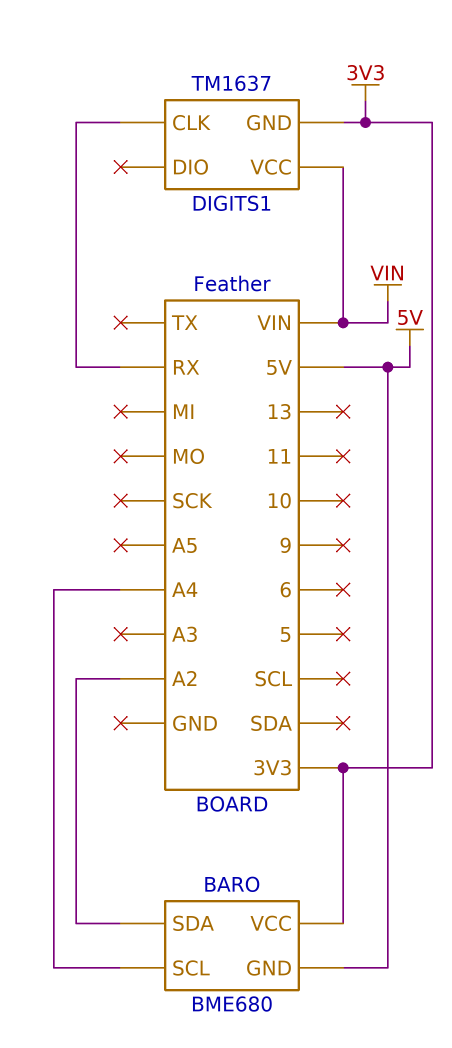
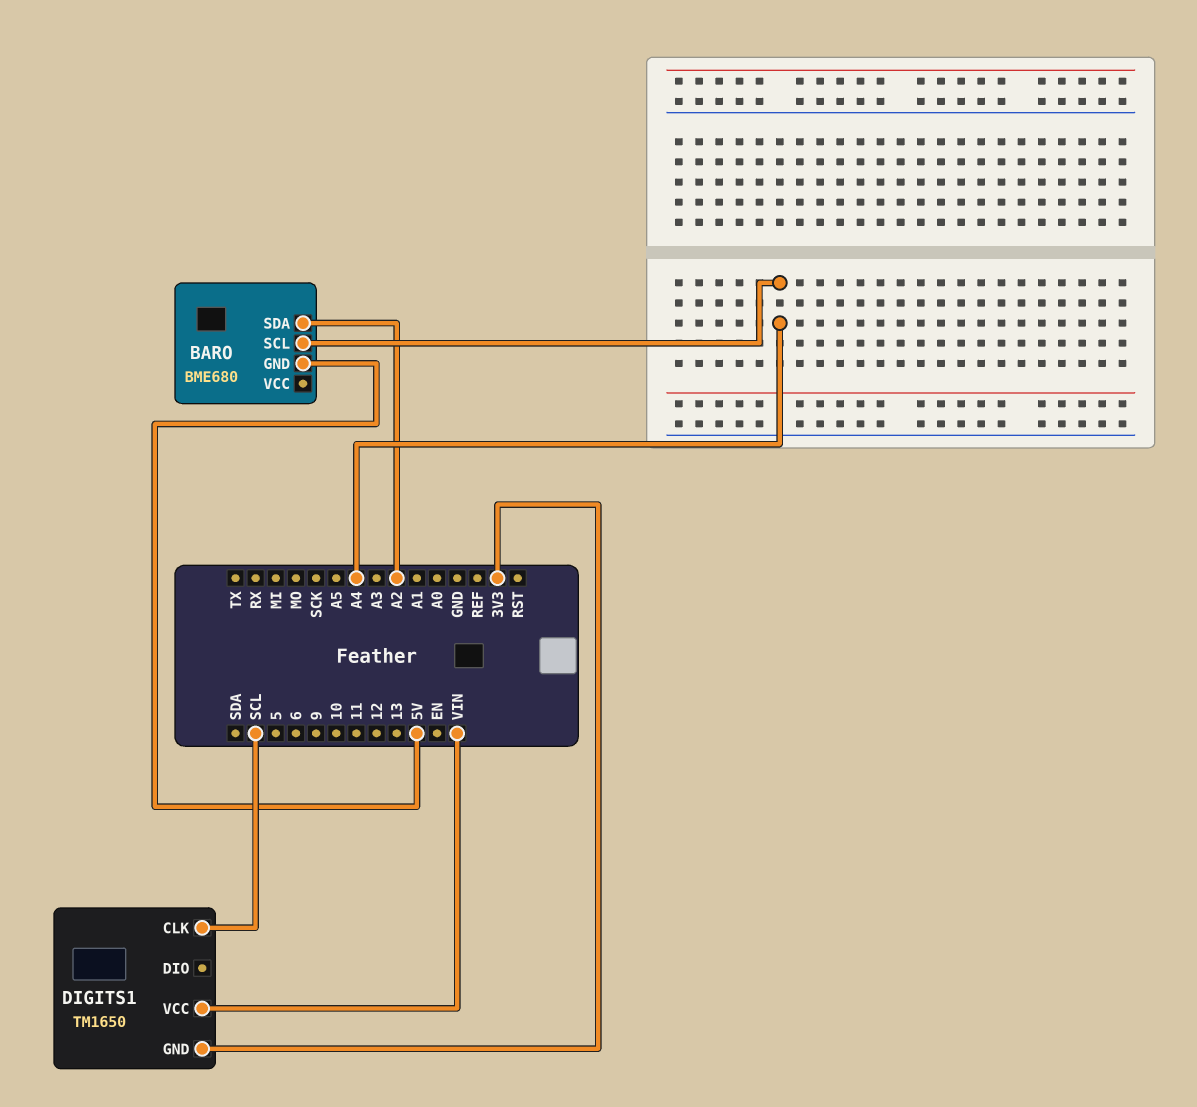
BARO pin VCC: 3V3 -> none
DIGITS1: TM1637 -> TM1650
DIGITS1 pin CLK: RX -> SCL

